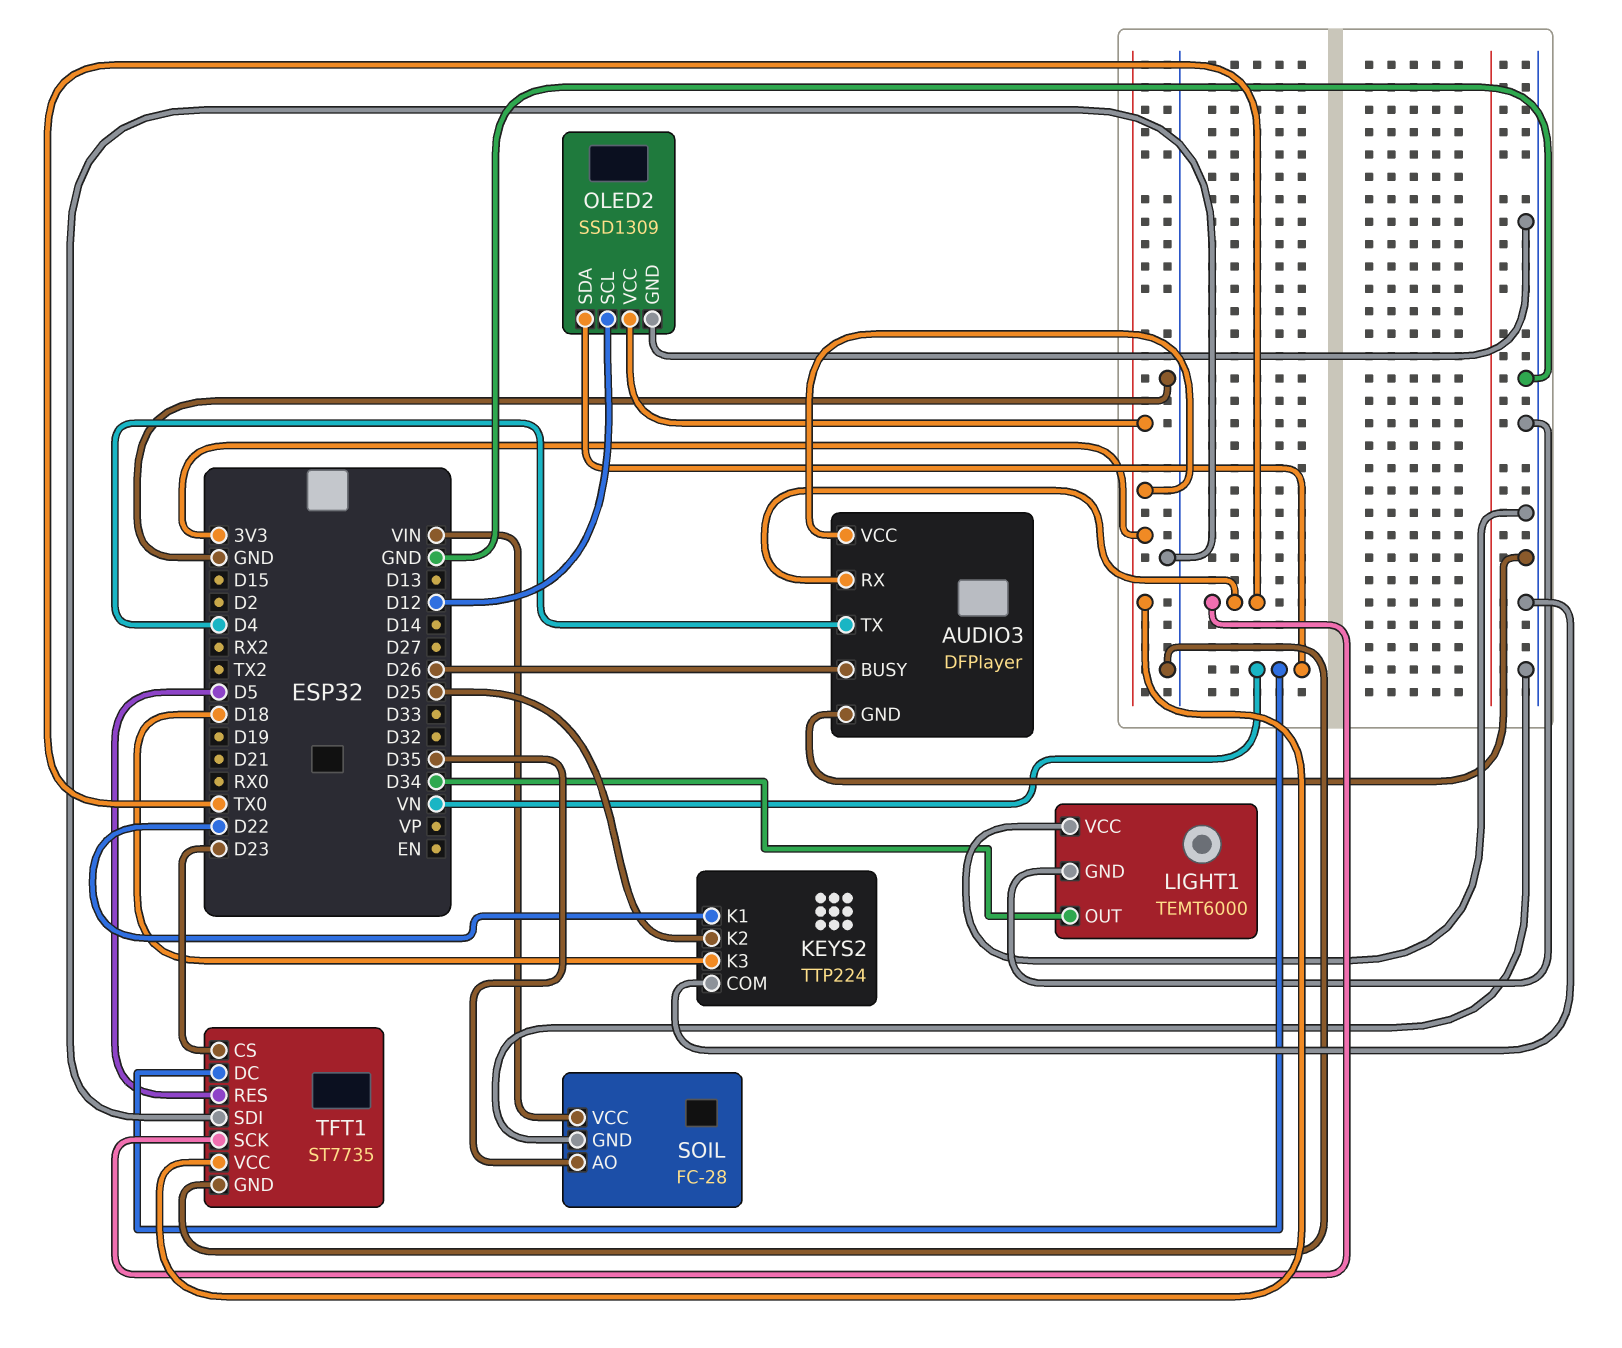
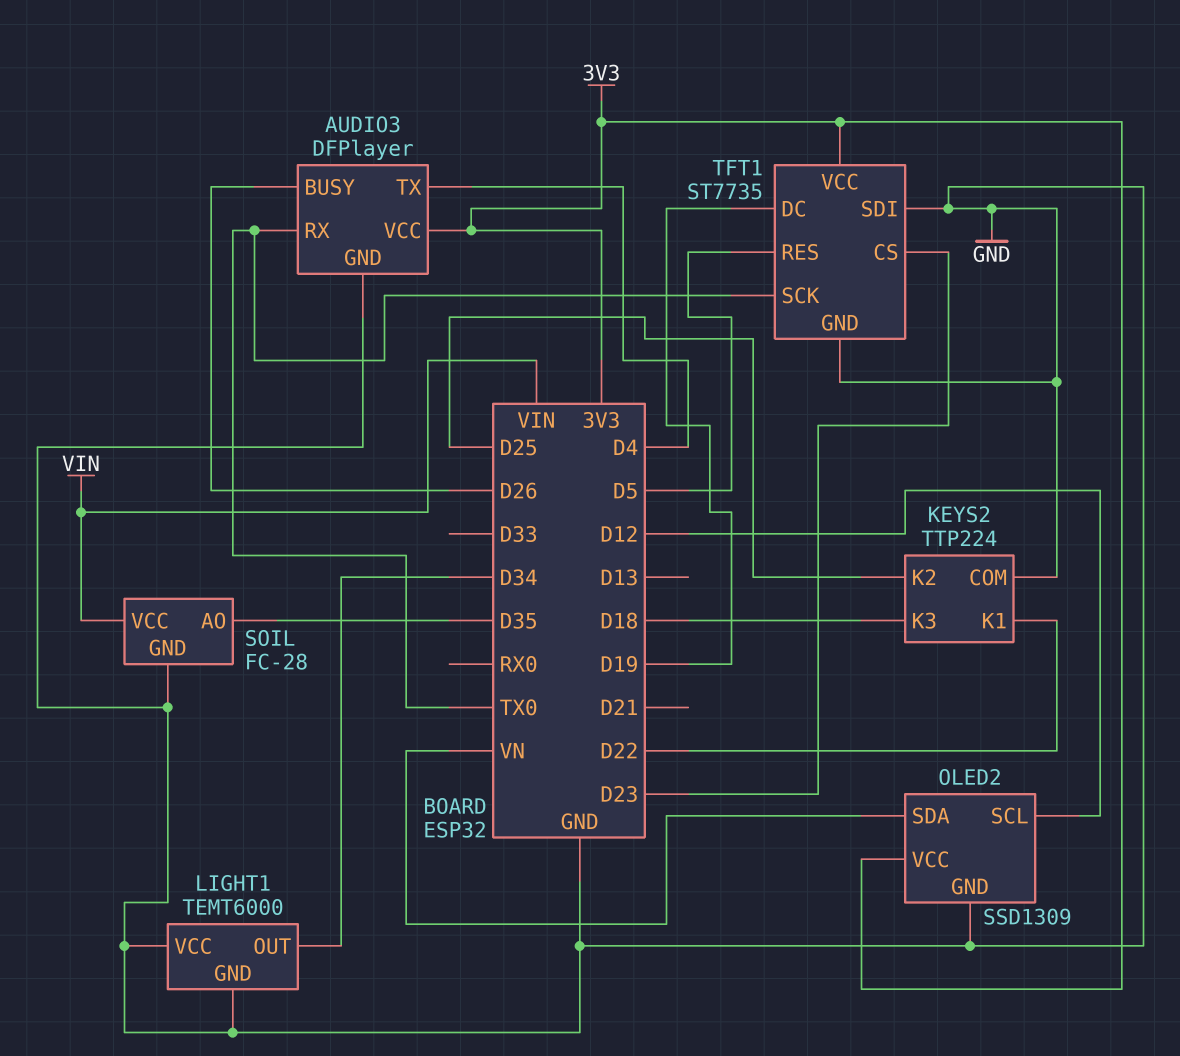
TFT1 pin DC: VN -> D19

